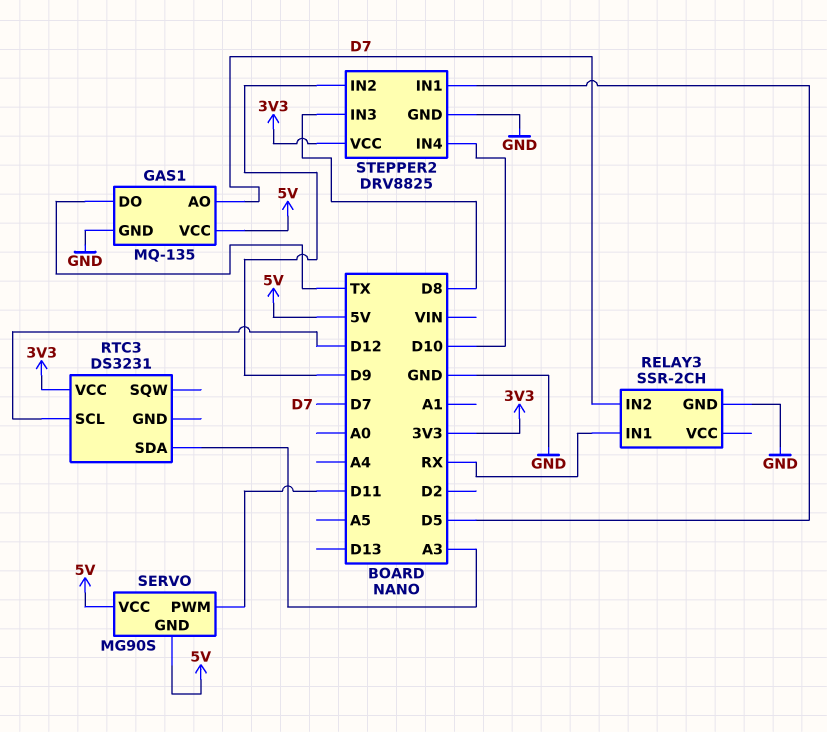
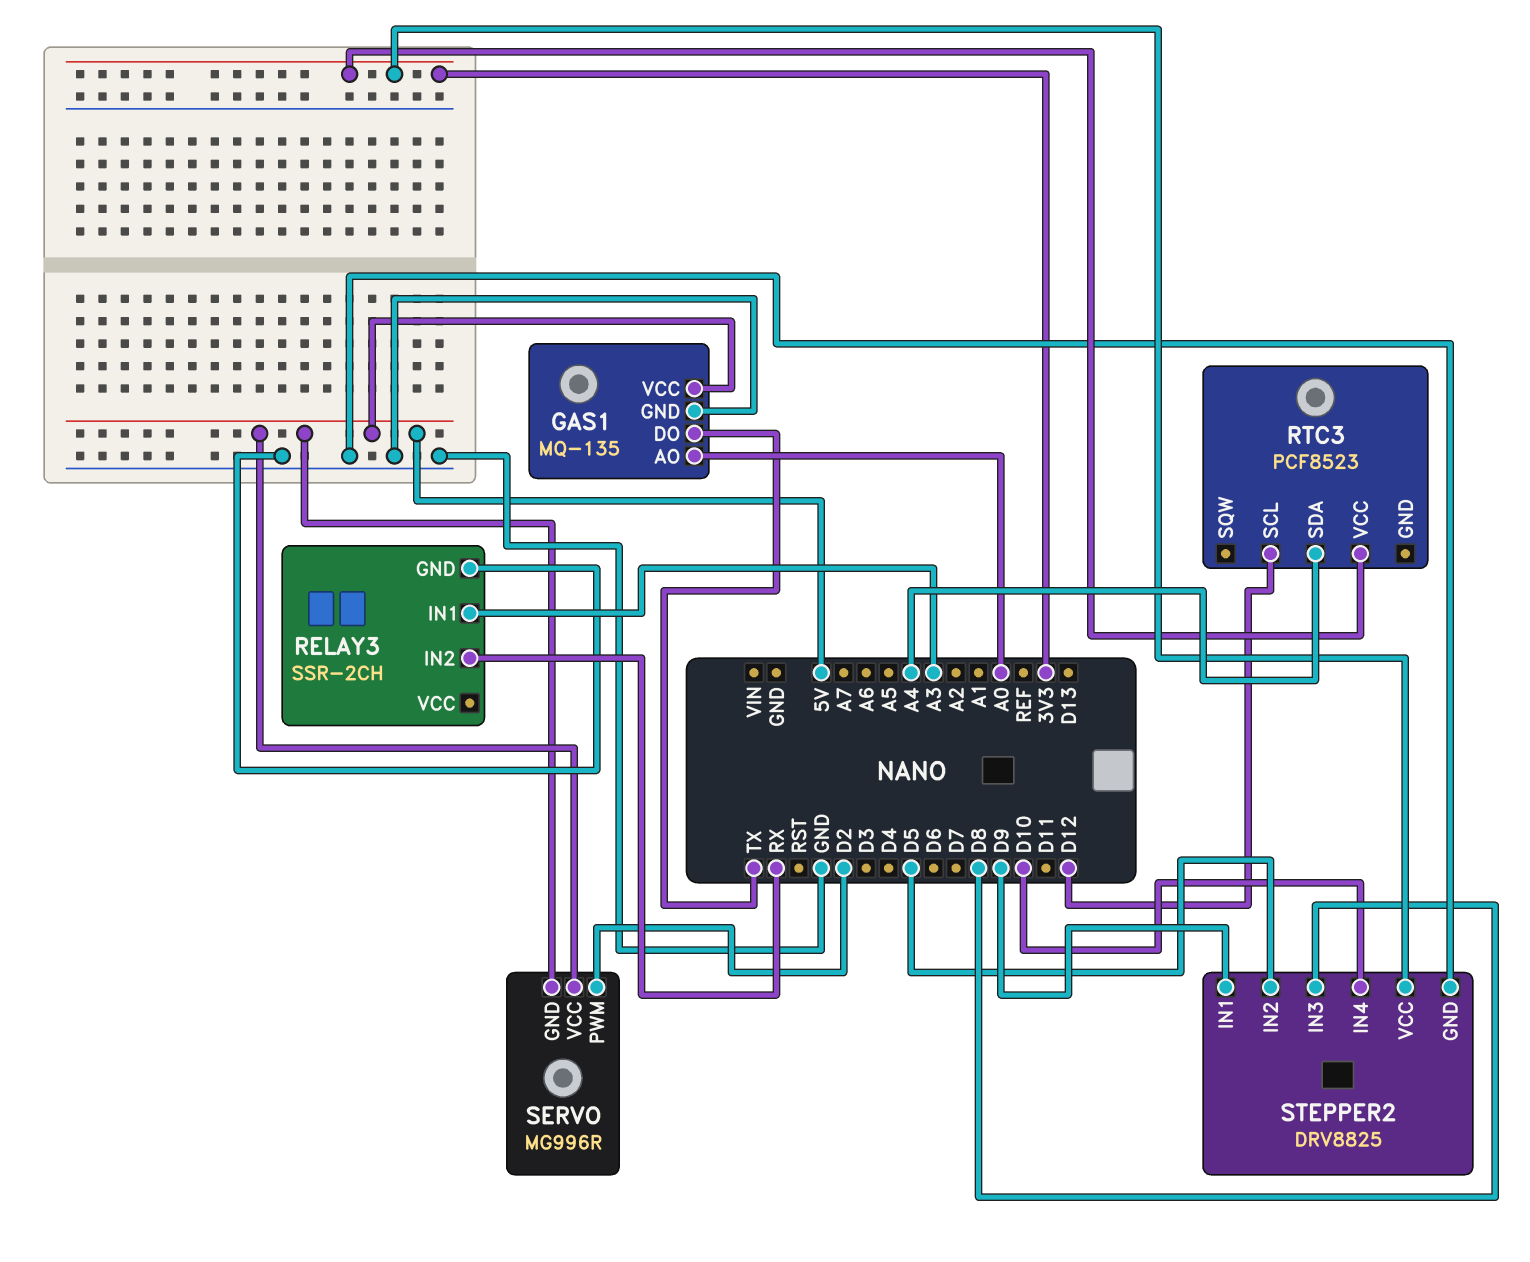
GAS1 pin AO: D7 -> A0
RELAY3 pin IN1: RX -> A3
RELAY3 pin IN2: D7 -> RX
RTC3: DS3231 -> PCF8523
RTC3 pin SDA: A3 -> A4
SERVO: MG90S -> MG996R
SERVO pin PWM: D11 -> D2
STEPPER2 pin IN1: D5 -> D9
STEPPER2 pin IN2: D9 -> D5

